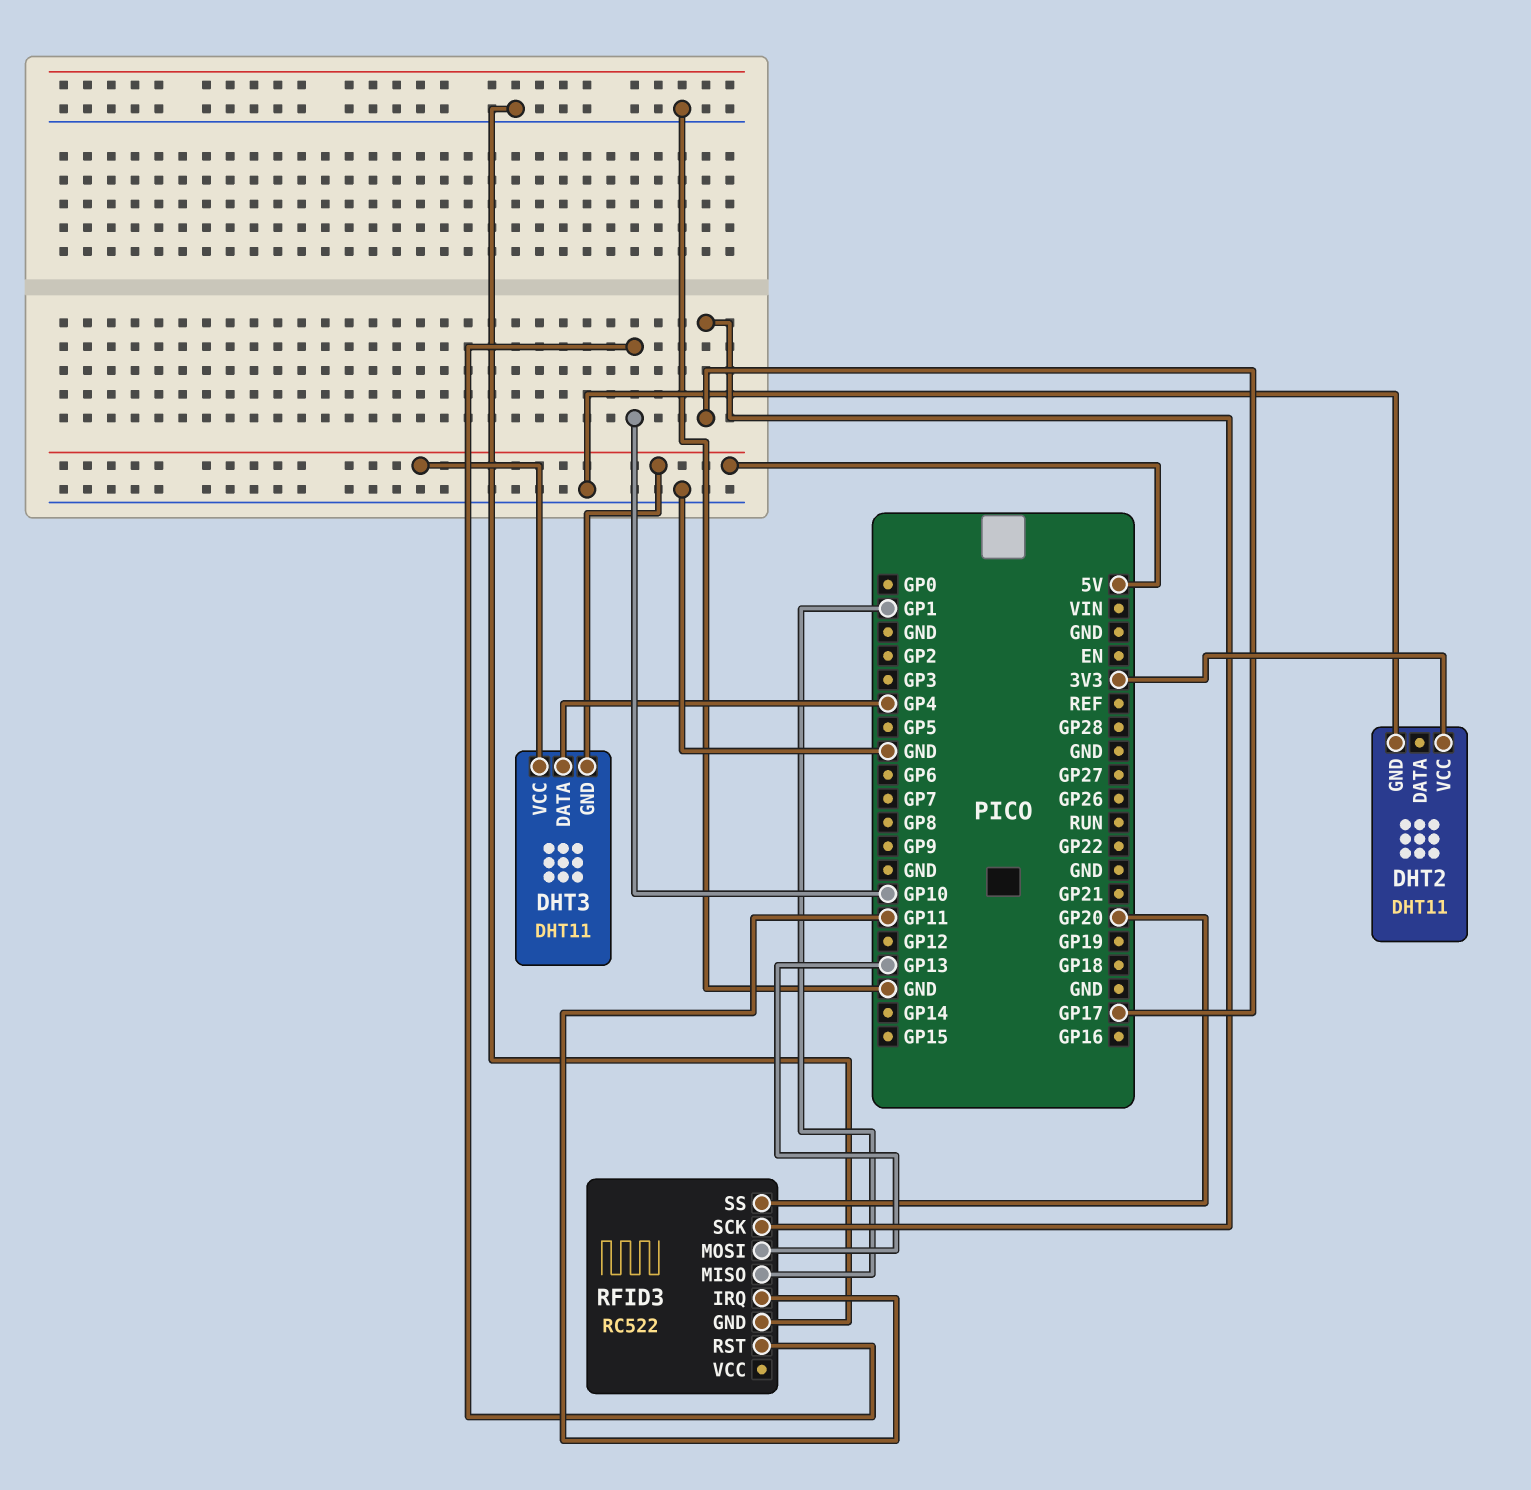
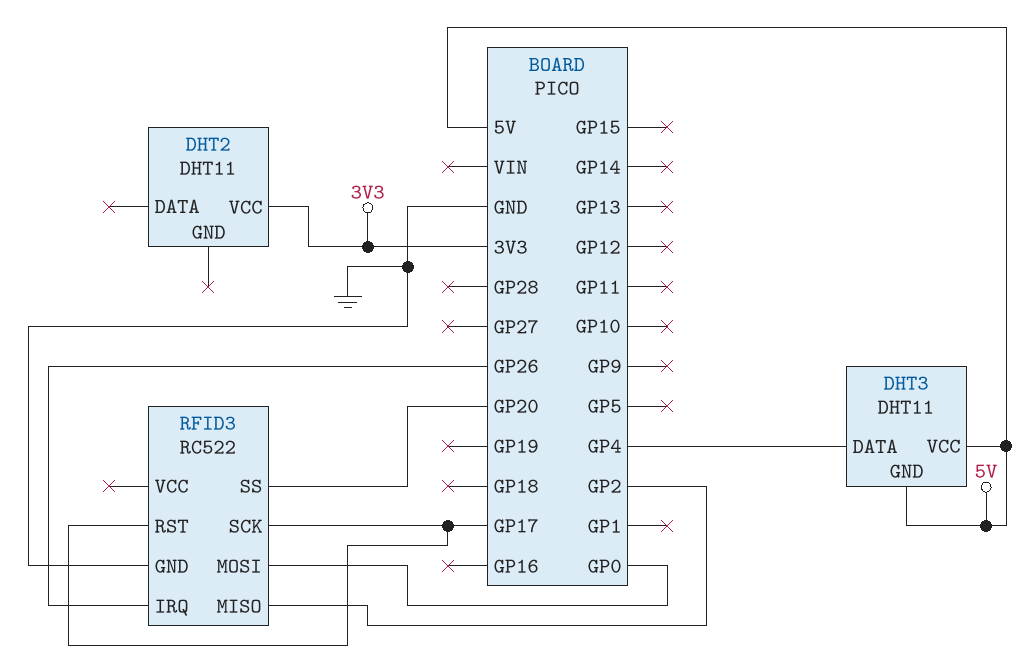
DHT2 pin GND: GND -> none
RFID3 pin IRQ: GP11 -> GP26
RFID3 pin MISO: GP1 -> GP2
RFID3 pin MOSI: GP13 -> GP0
RFID3 pin RST: GP10 -> GP17

